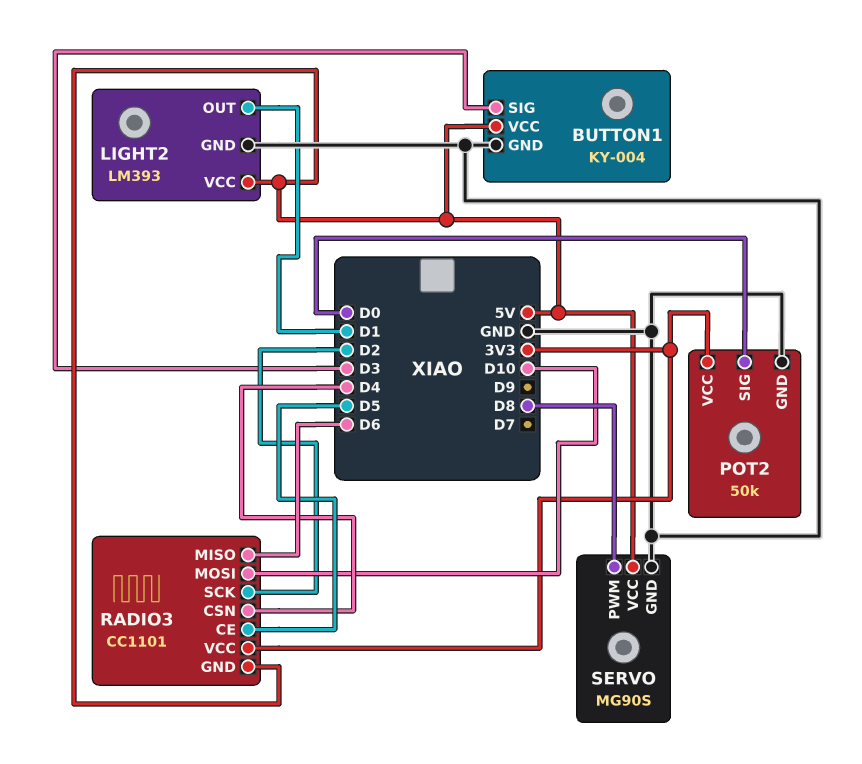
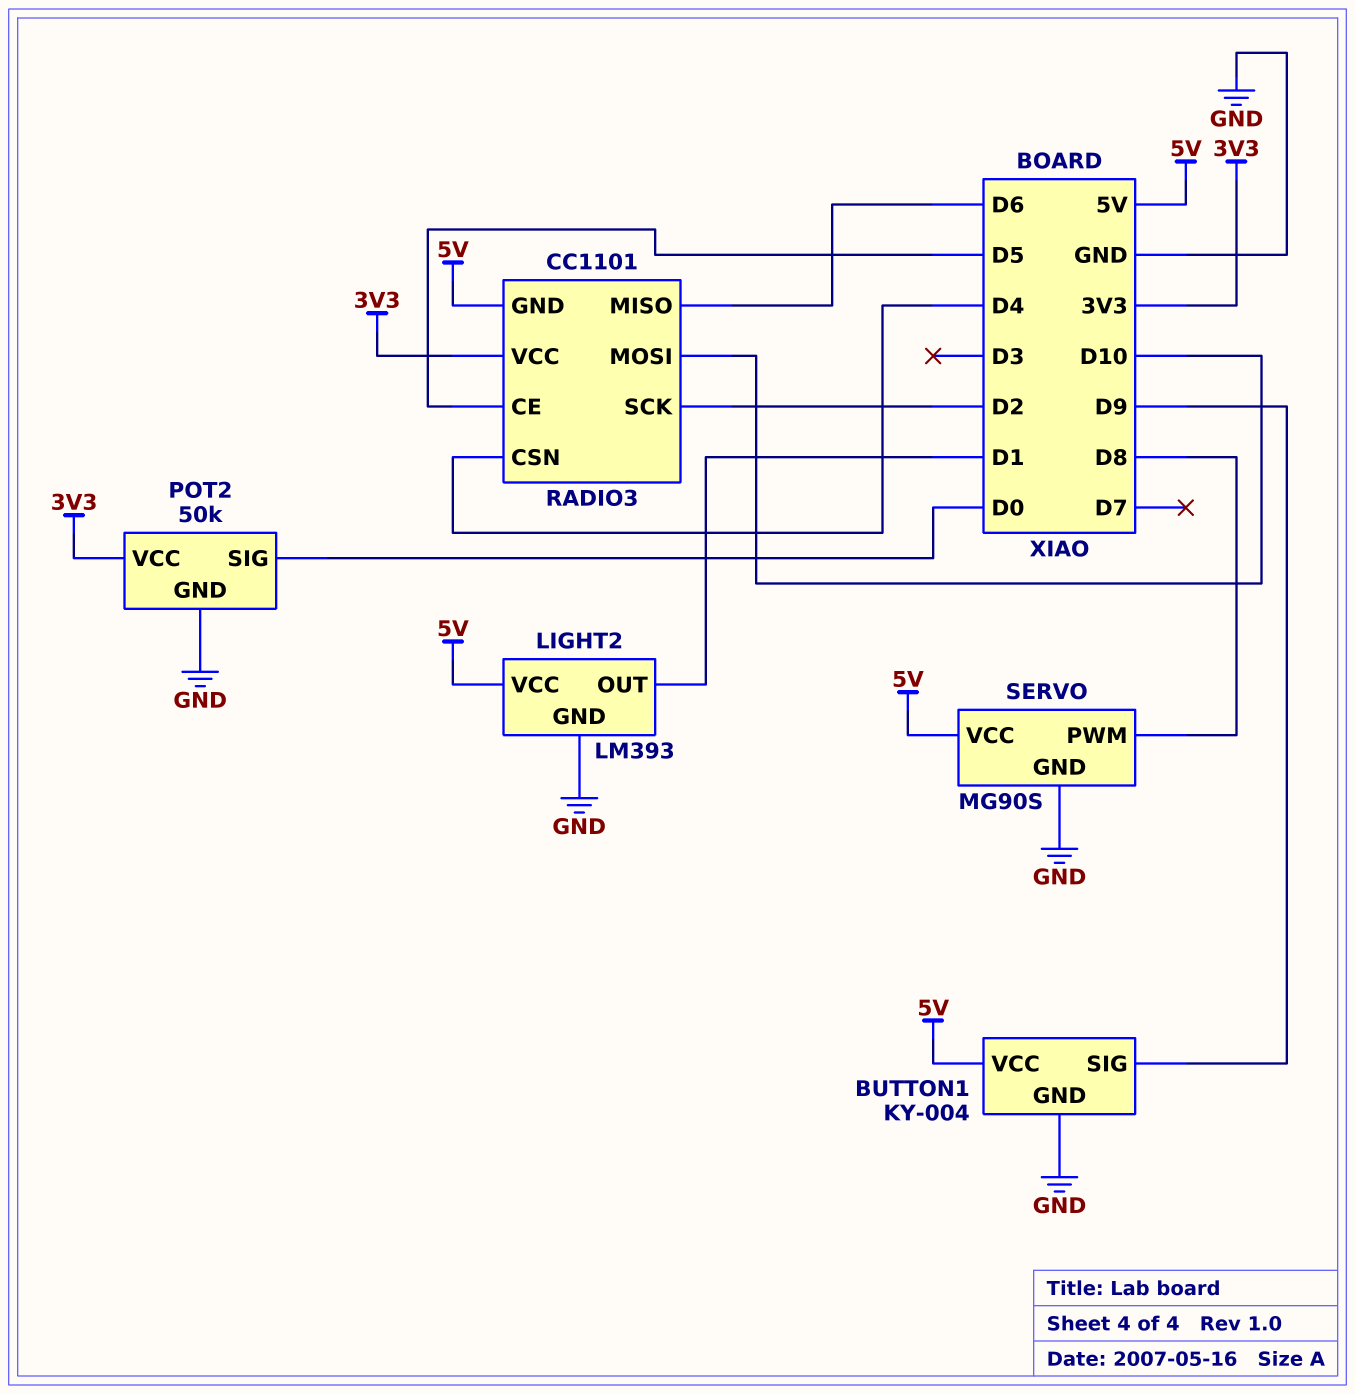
BUTTON1 pin SIG: D3 -> D9

